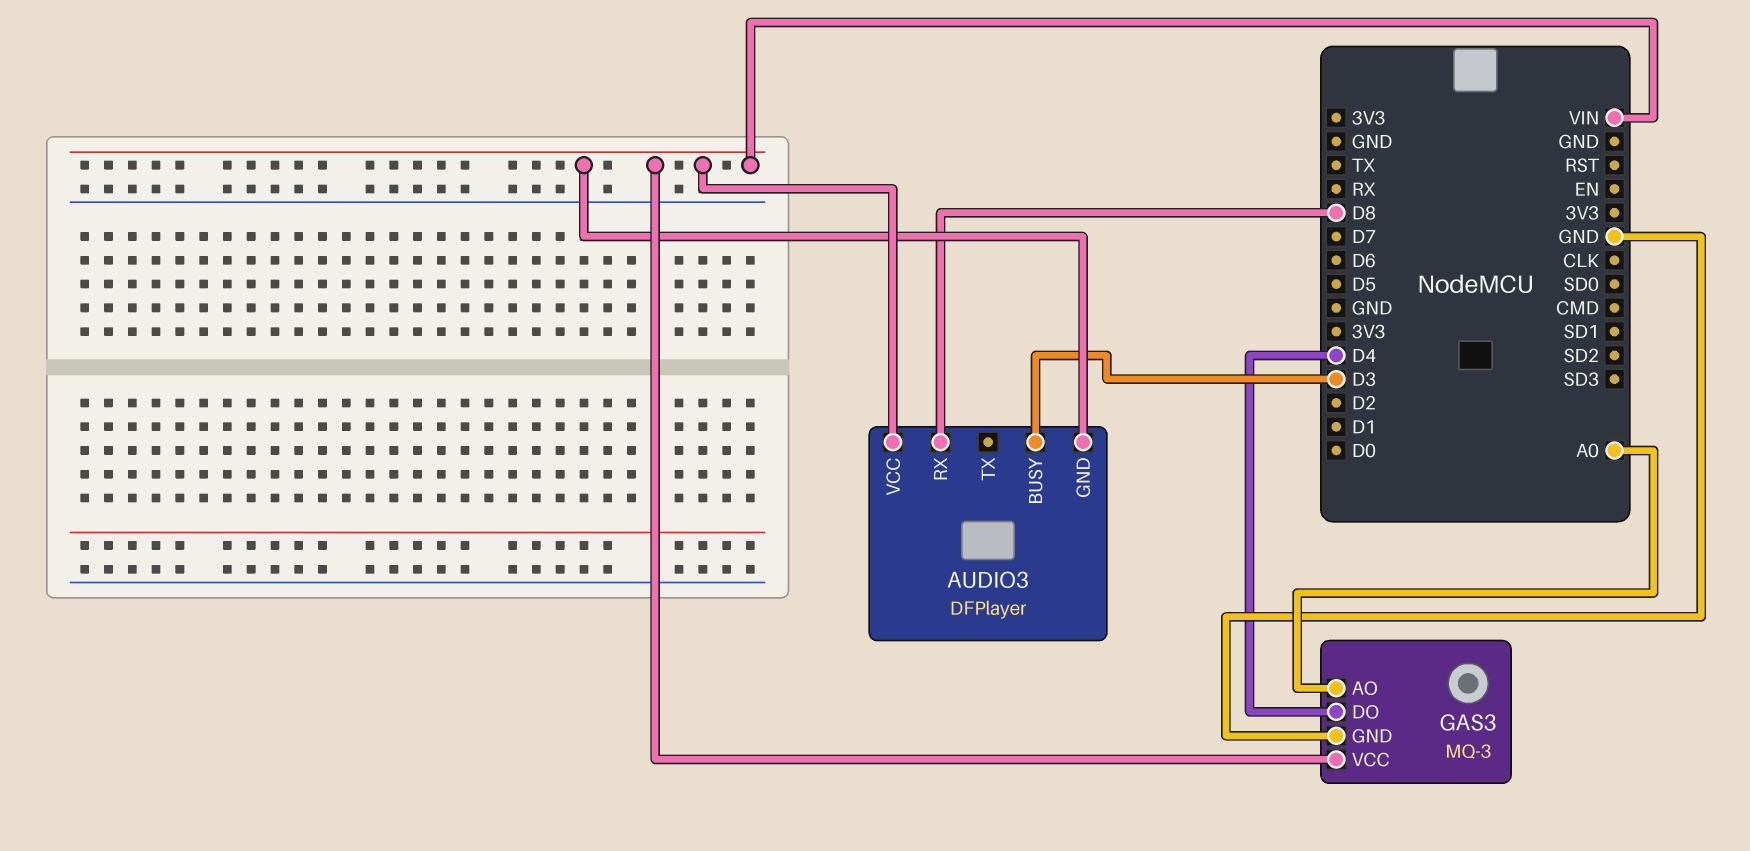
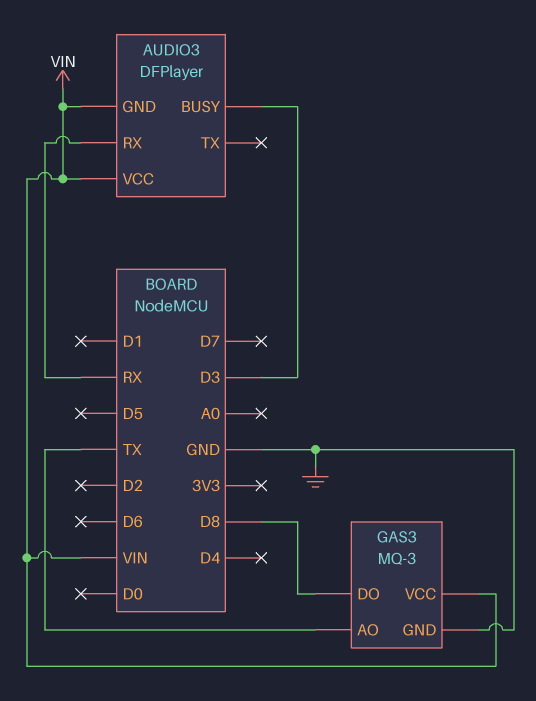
AUDIO3 pin RX: D8 -> RX
GAS3 pin AO: A0 -> TX
GAS3 pin DO: D4 -> D8

